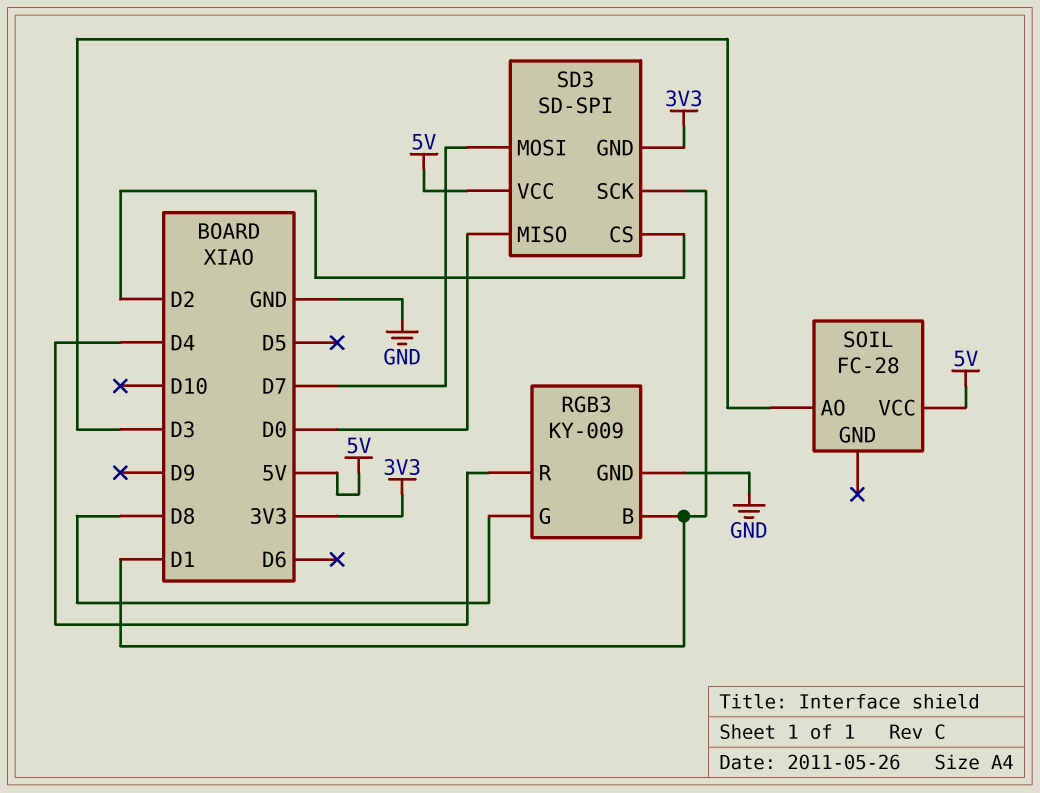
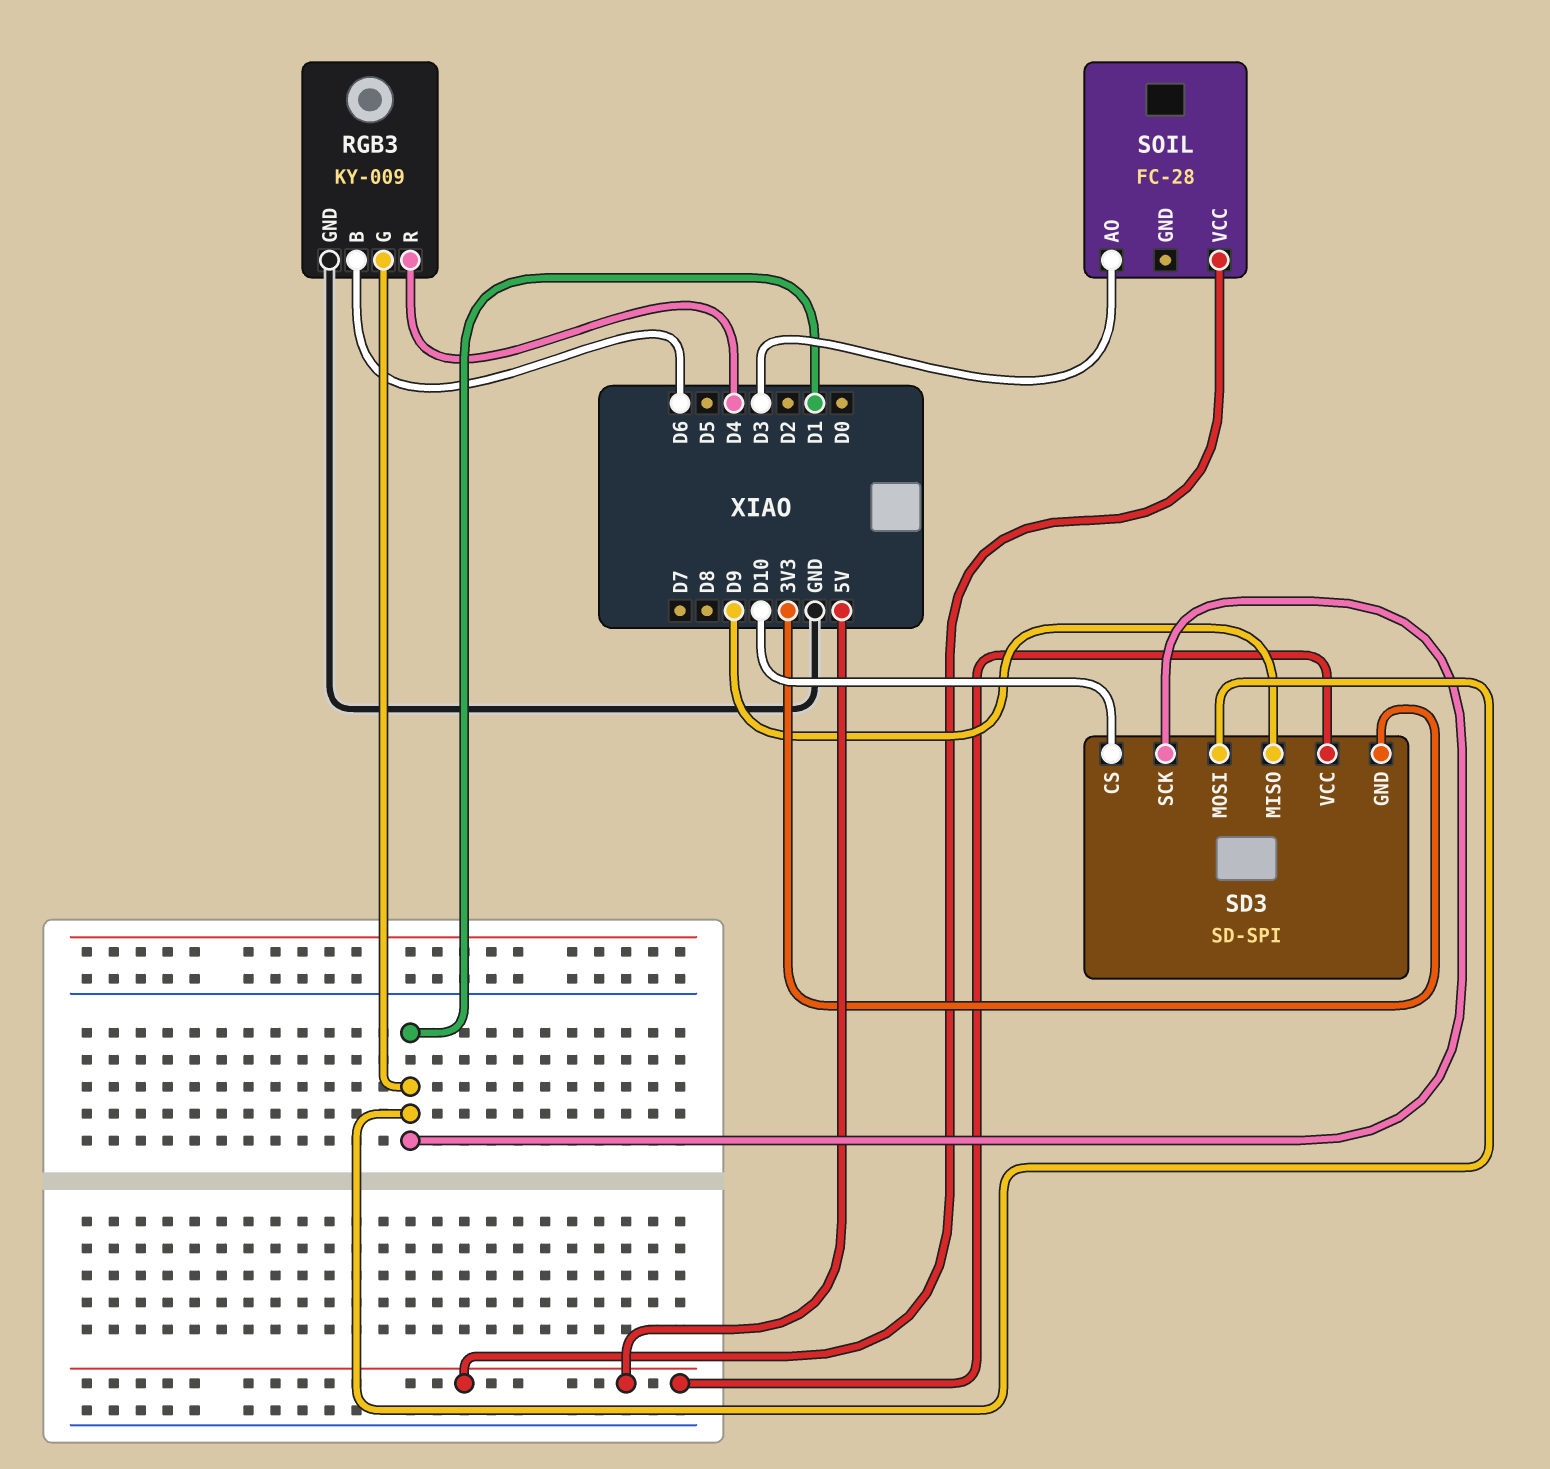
RGB3 pin B: D1 -> D6
RGB3 pin G: D8 -> D1
SD3 pin CS: D2 -> D10
SD3 pin MISO: D0 -> D9
SD3 pin MOSI: D7 -> D1

